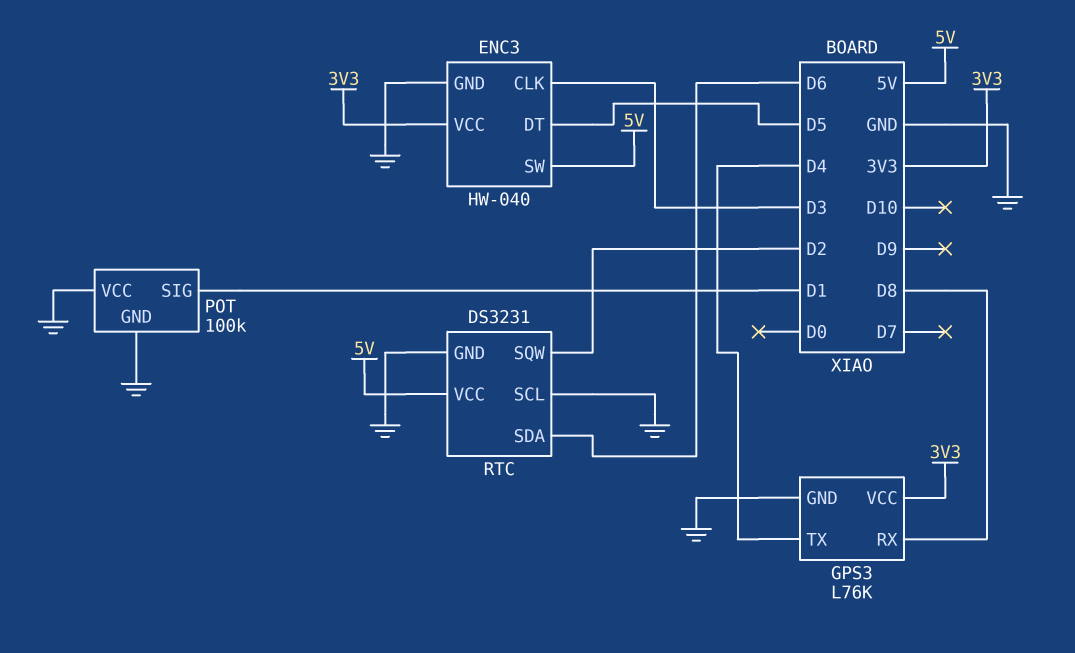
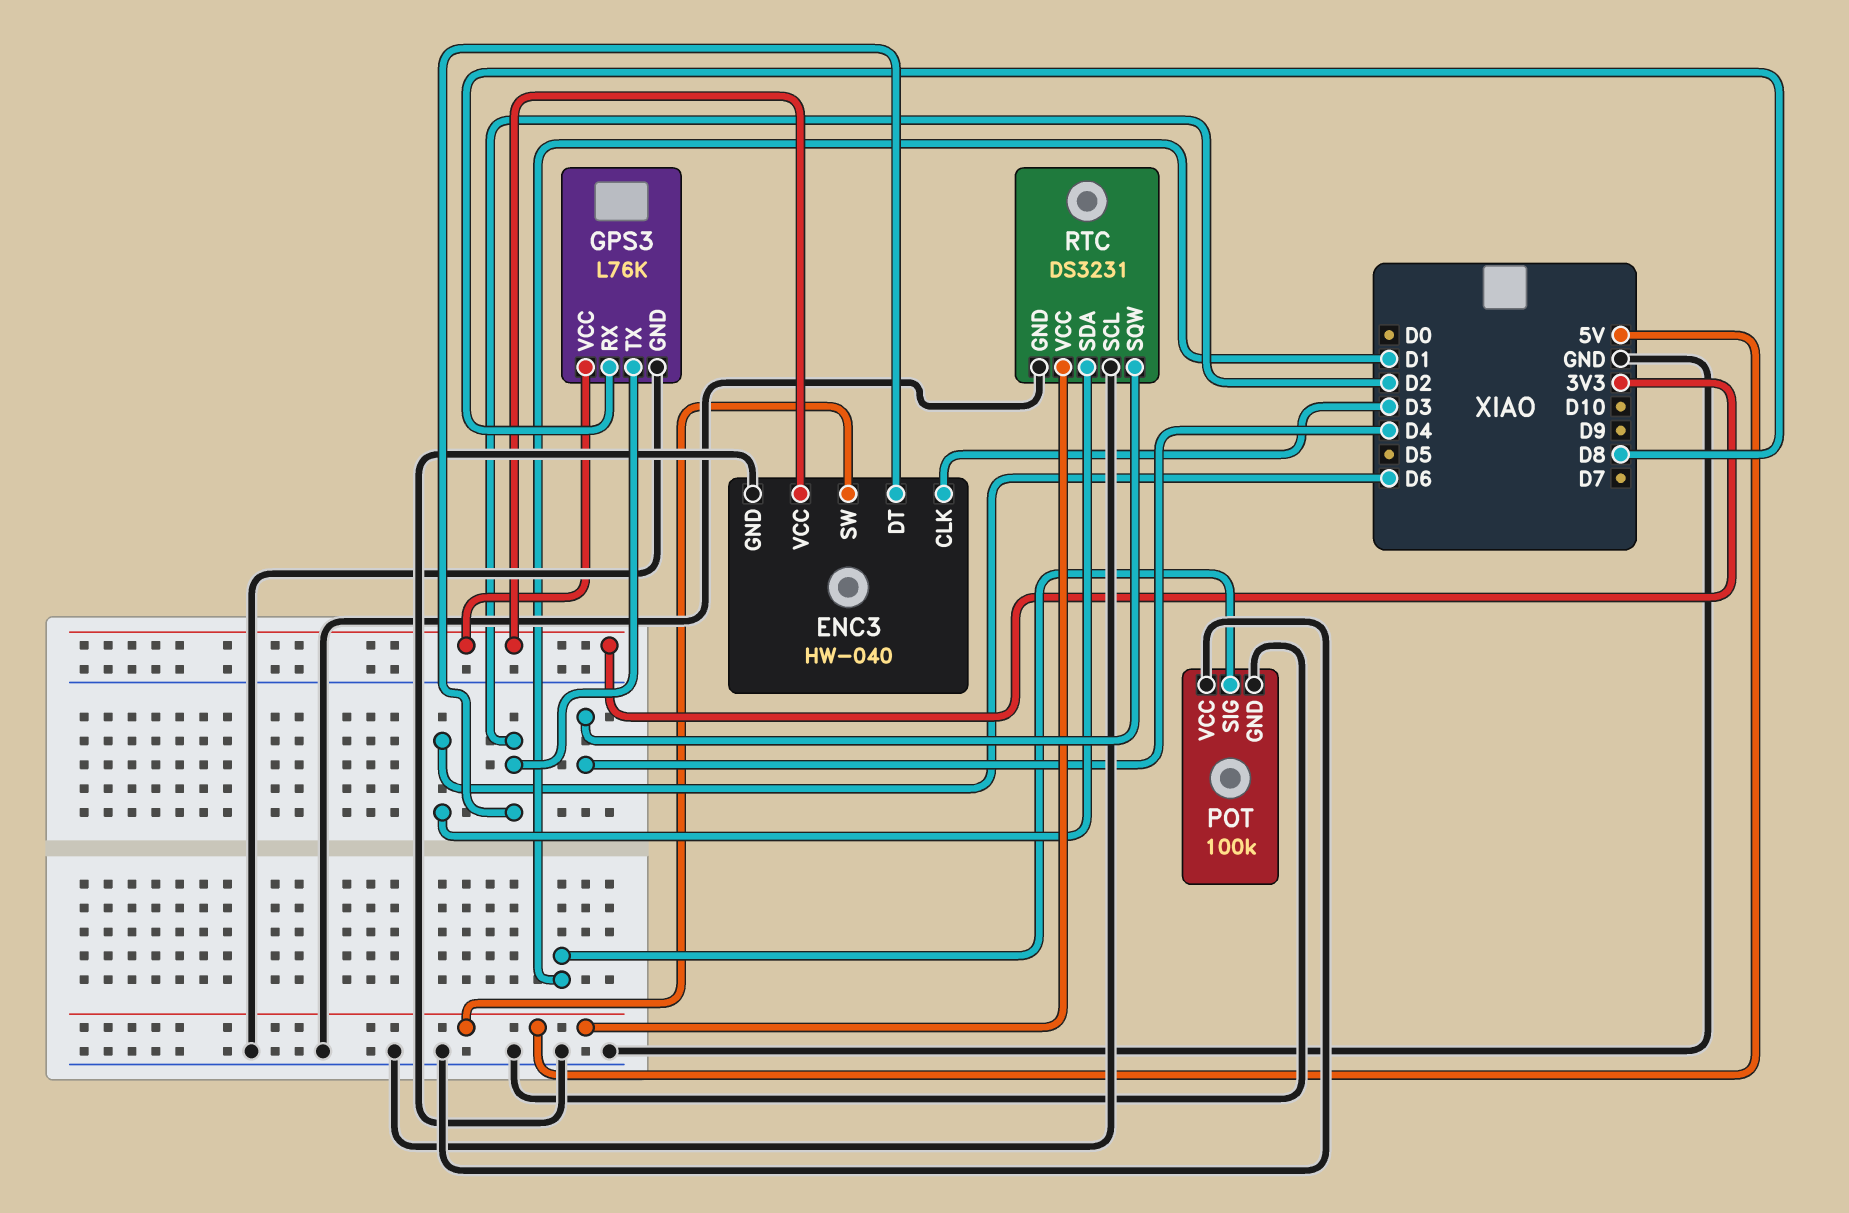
ENC3 pin DT: D5 -> D2
GPS3 pin TX: D4 -> D2
RTC pin SQW: D2 -> D4

